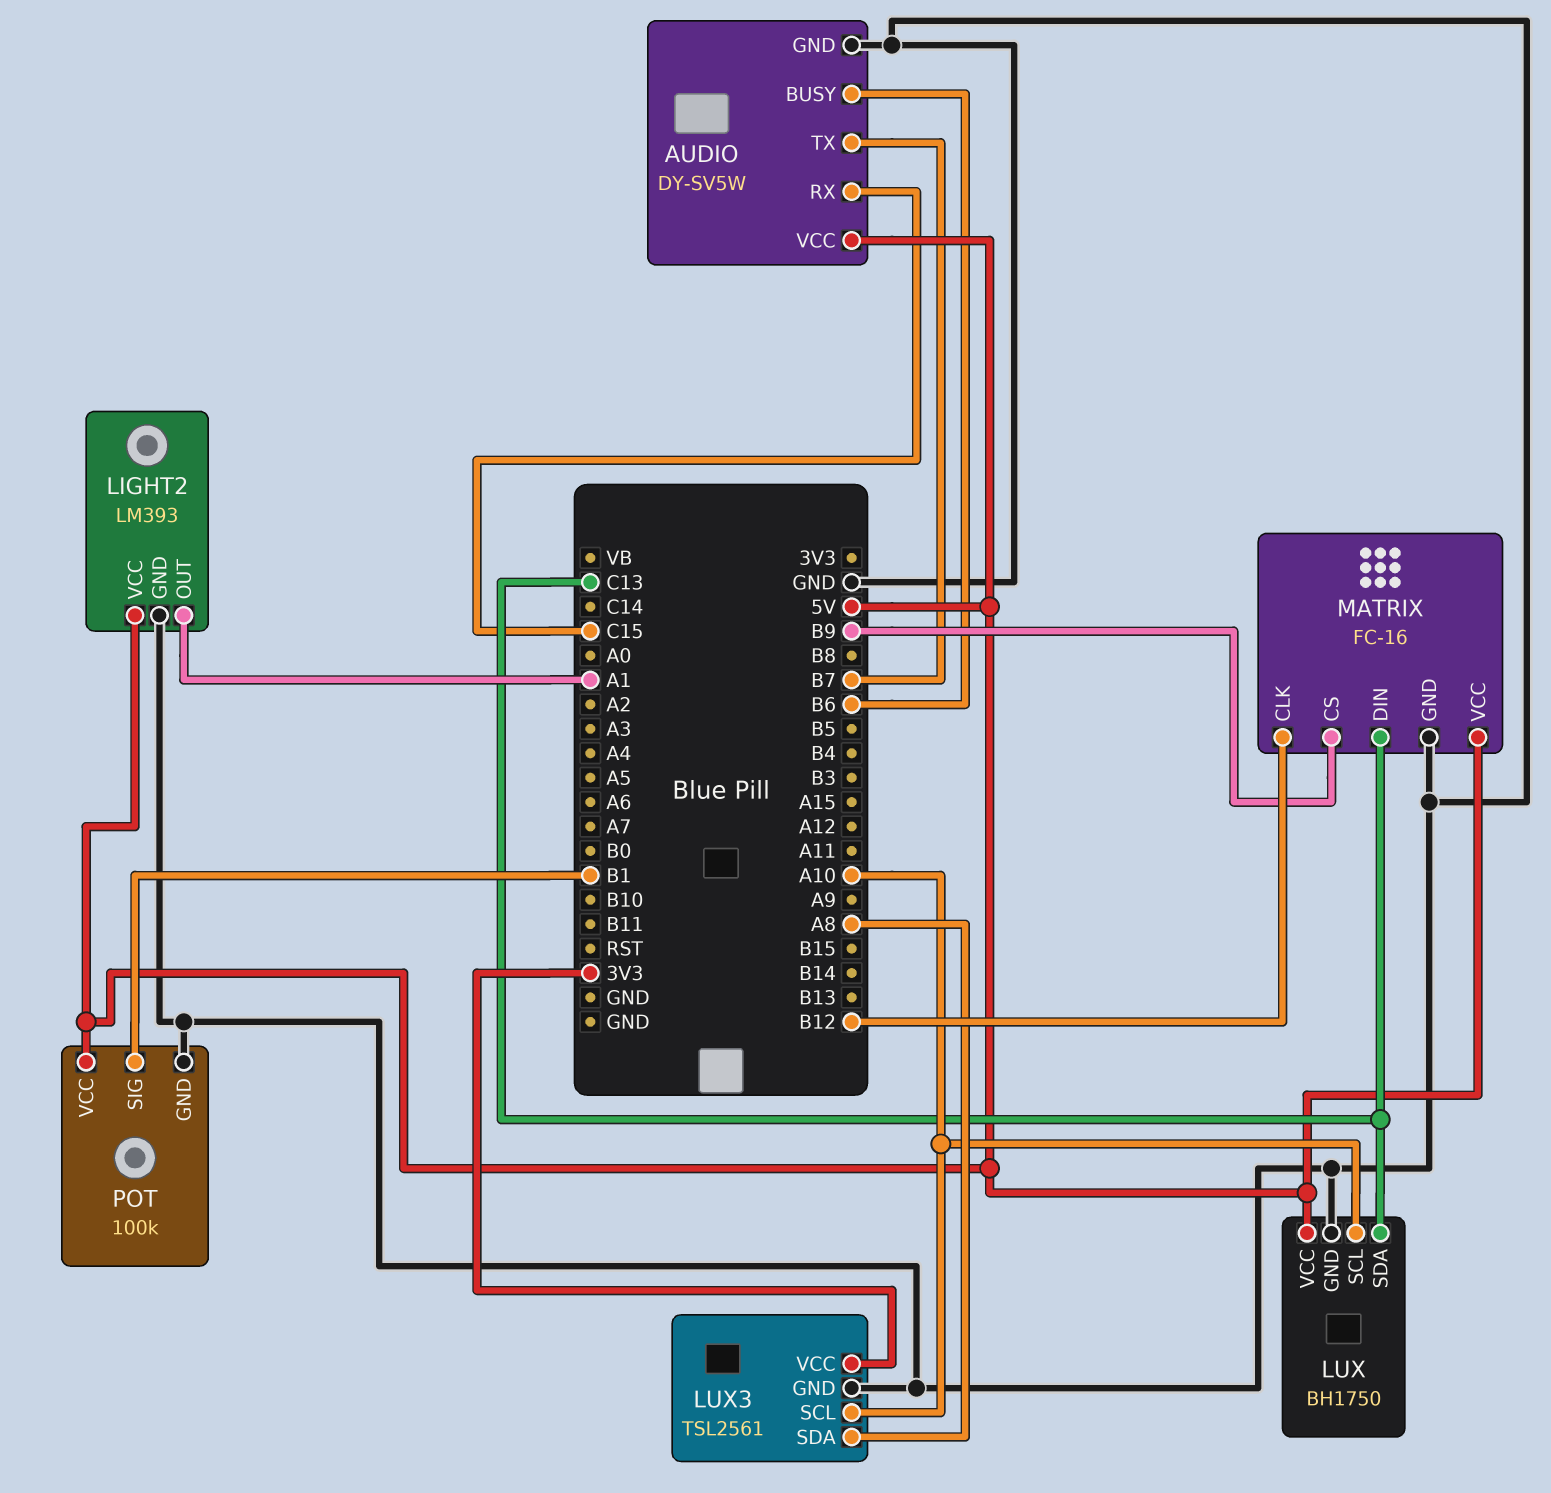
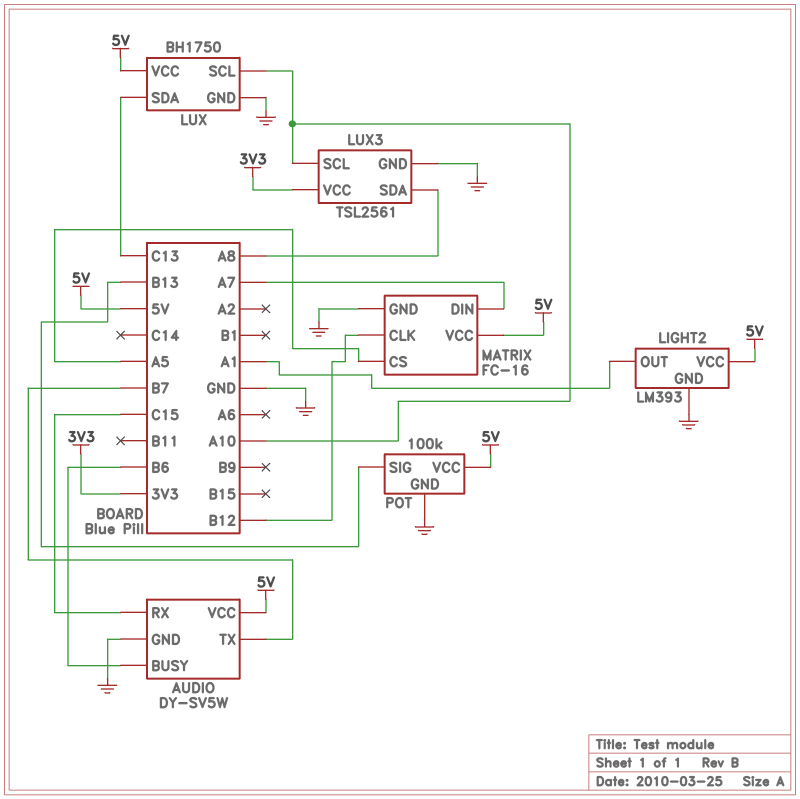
MATRIX pin CS: B9 -> A5
MATRIX pin DIN: C13 -> A7
POT pin SIG: B1 -> B13

